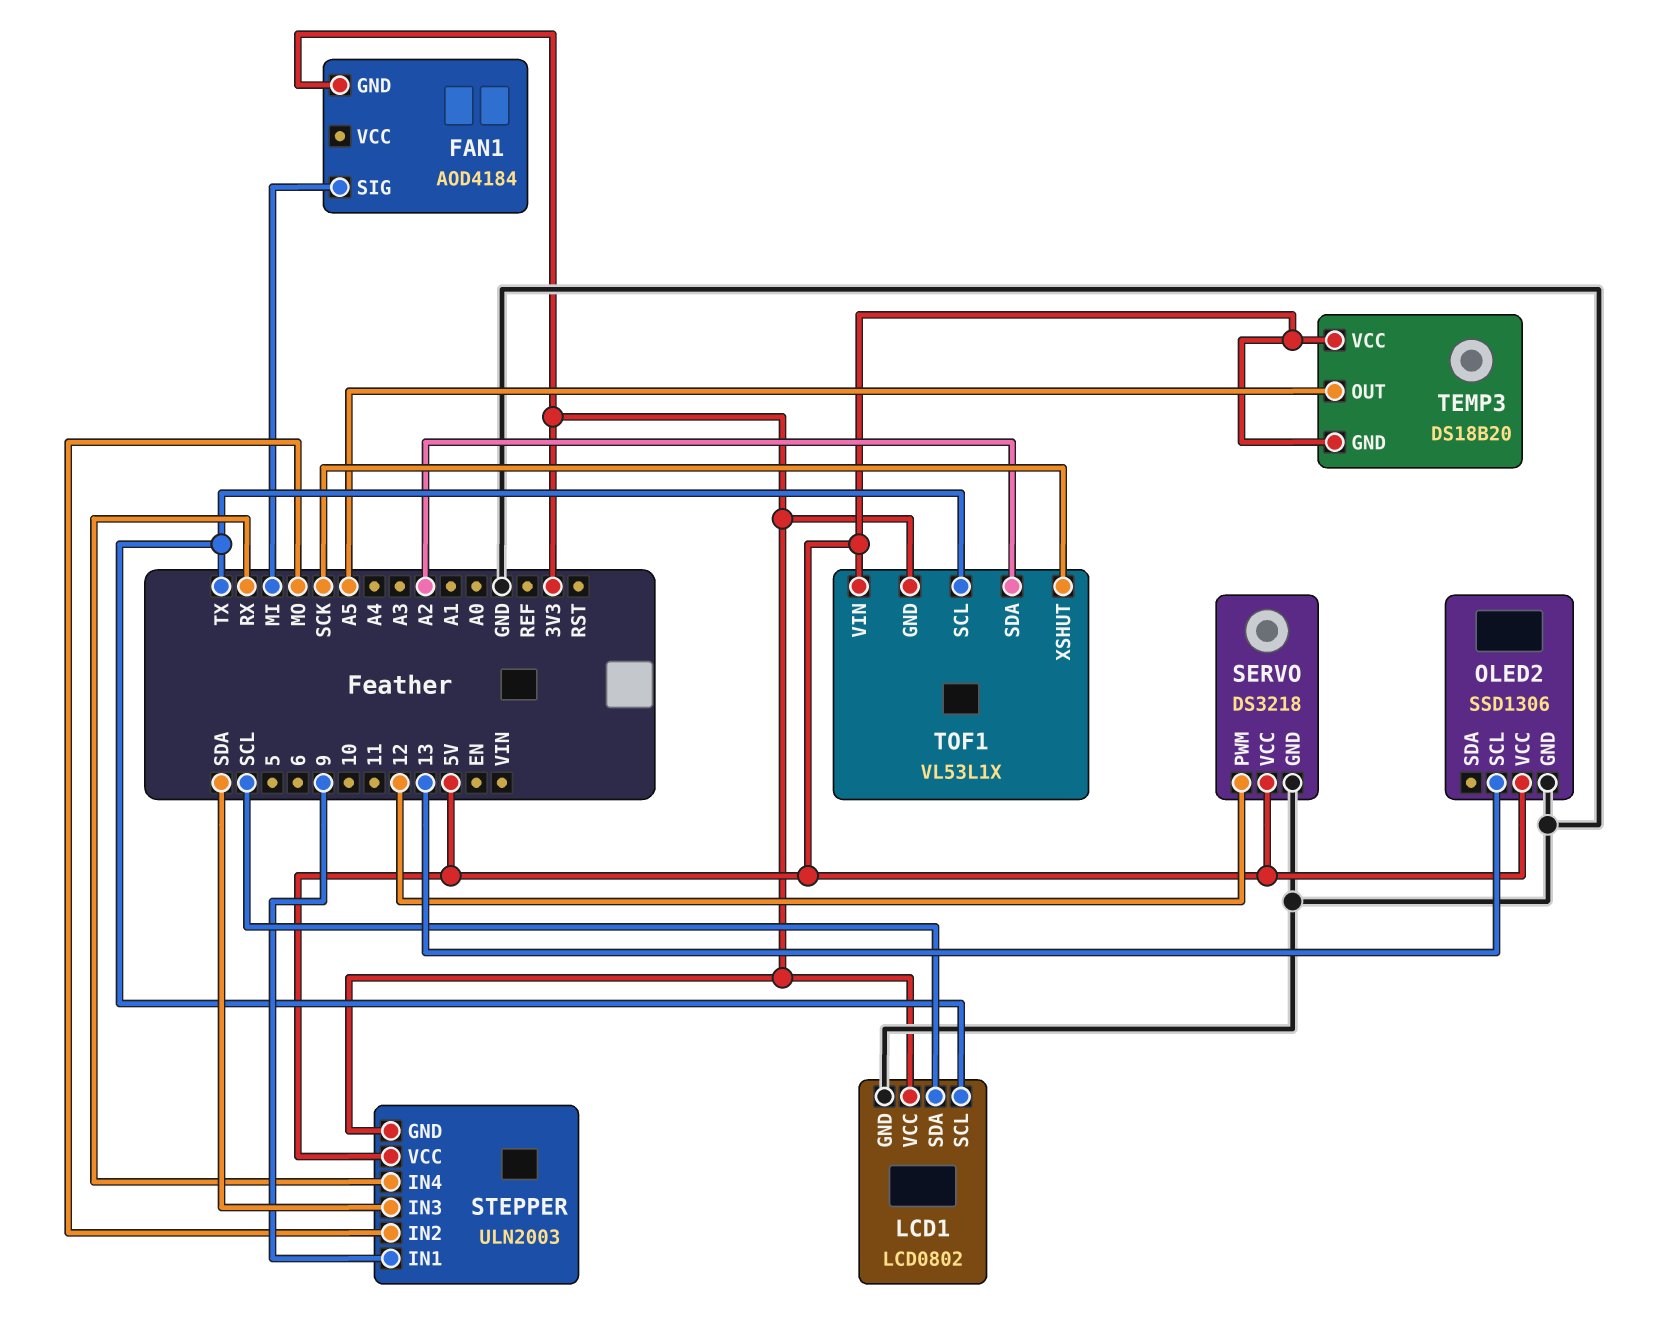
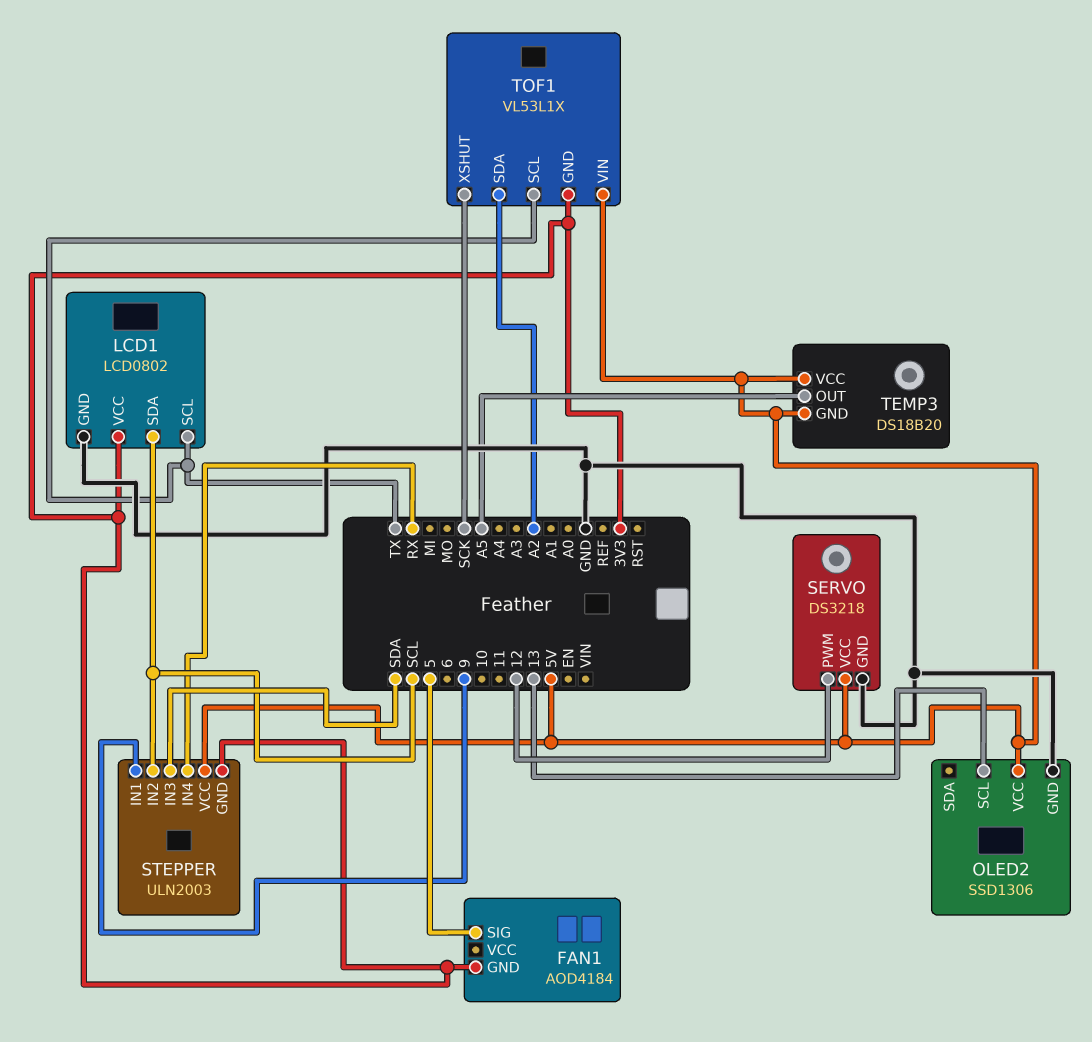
FAN1 pin SIG: MI -> 5
STEPPER pin IN2: MO -> SCL

